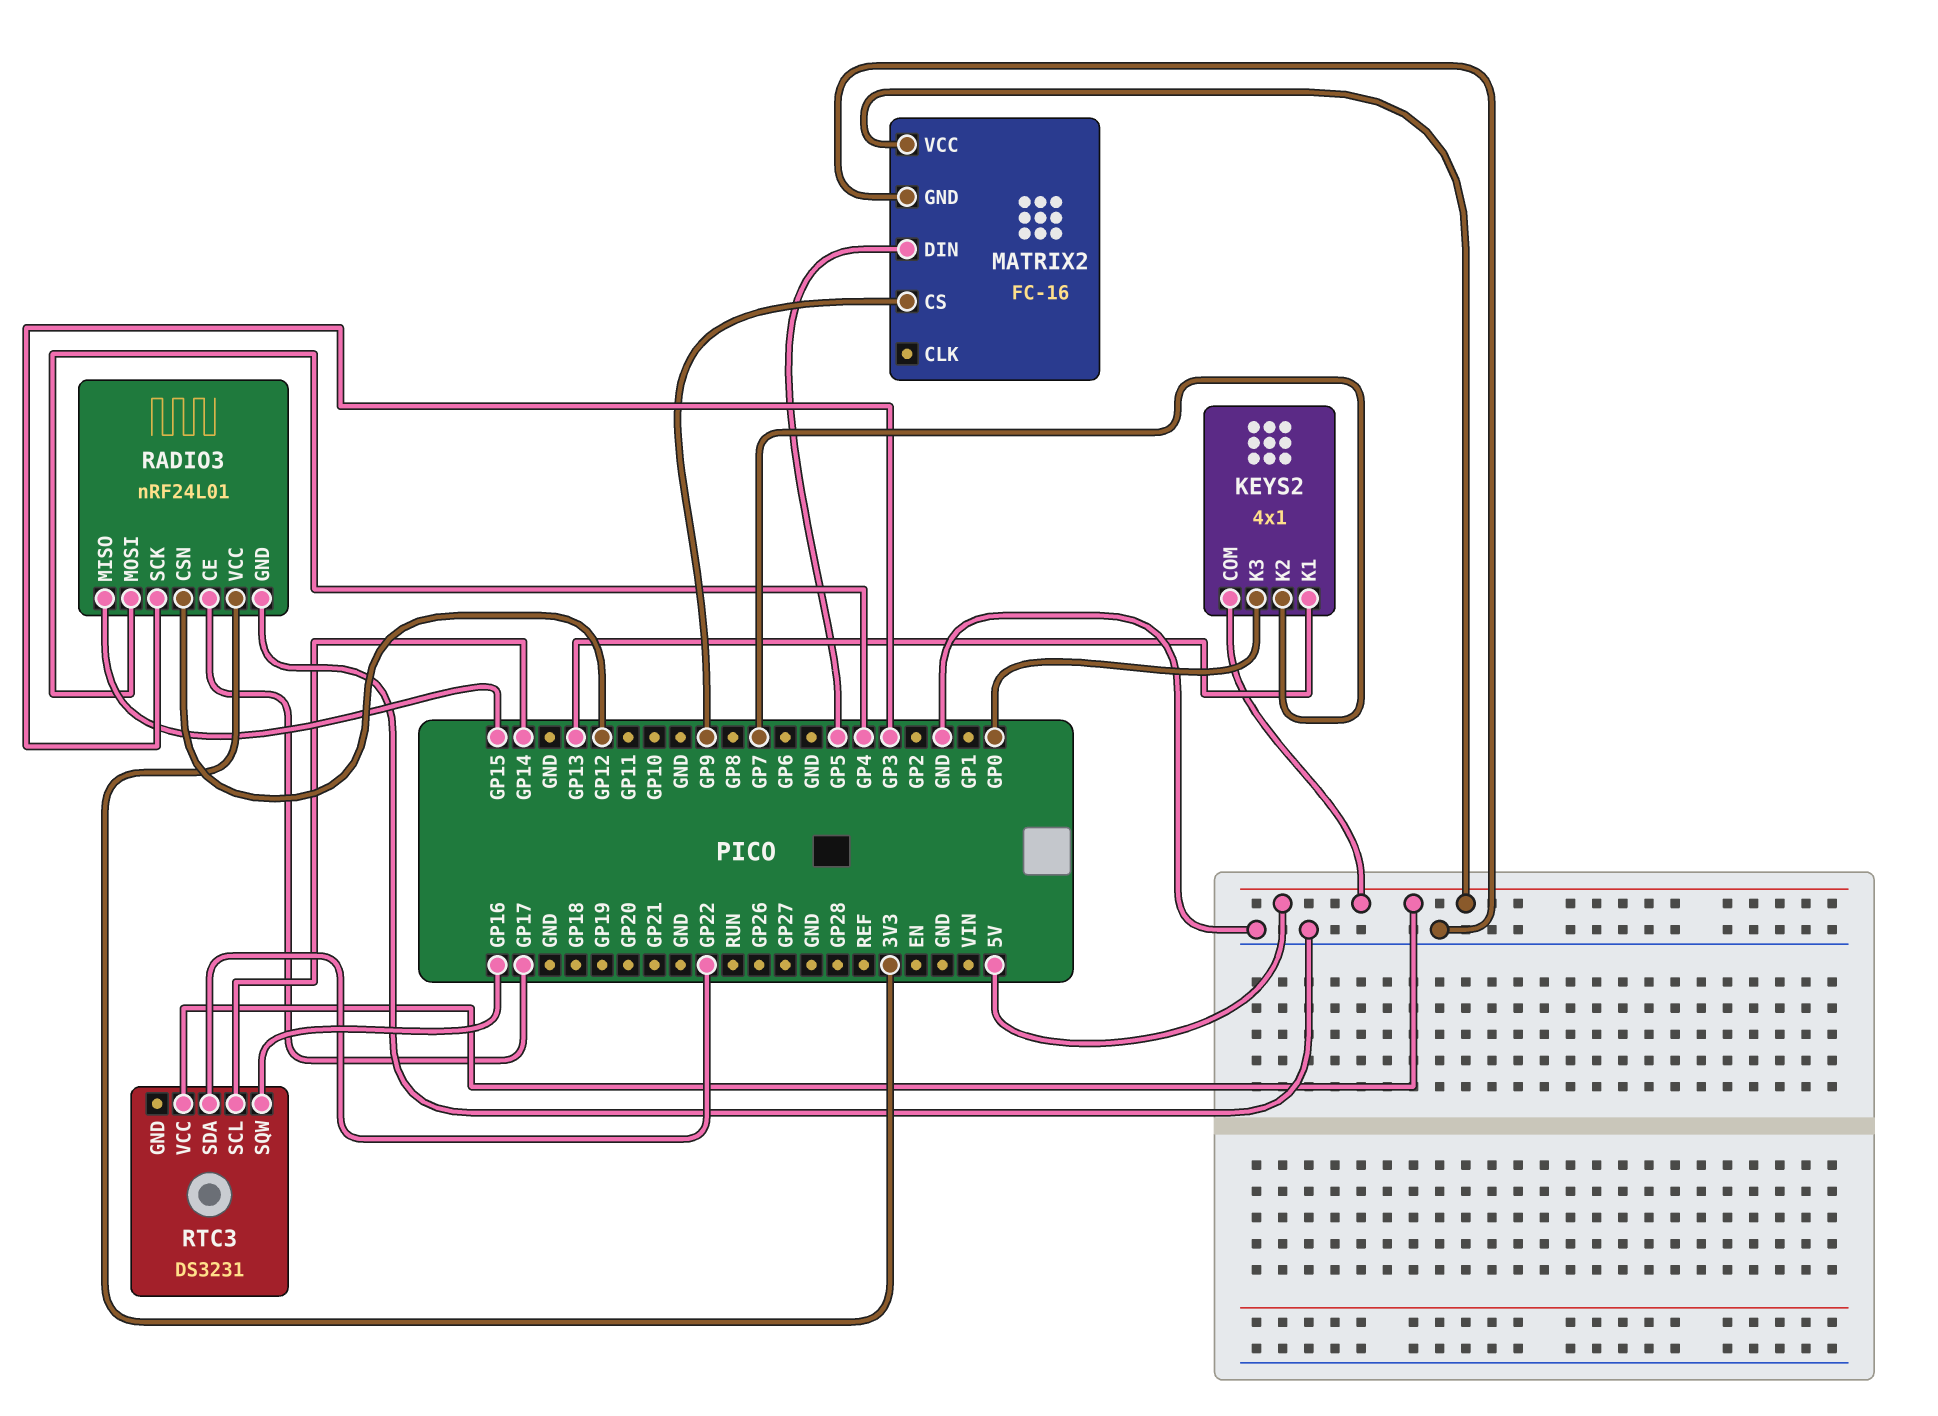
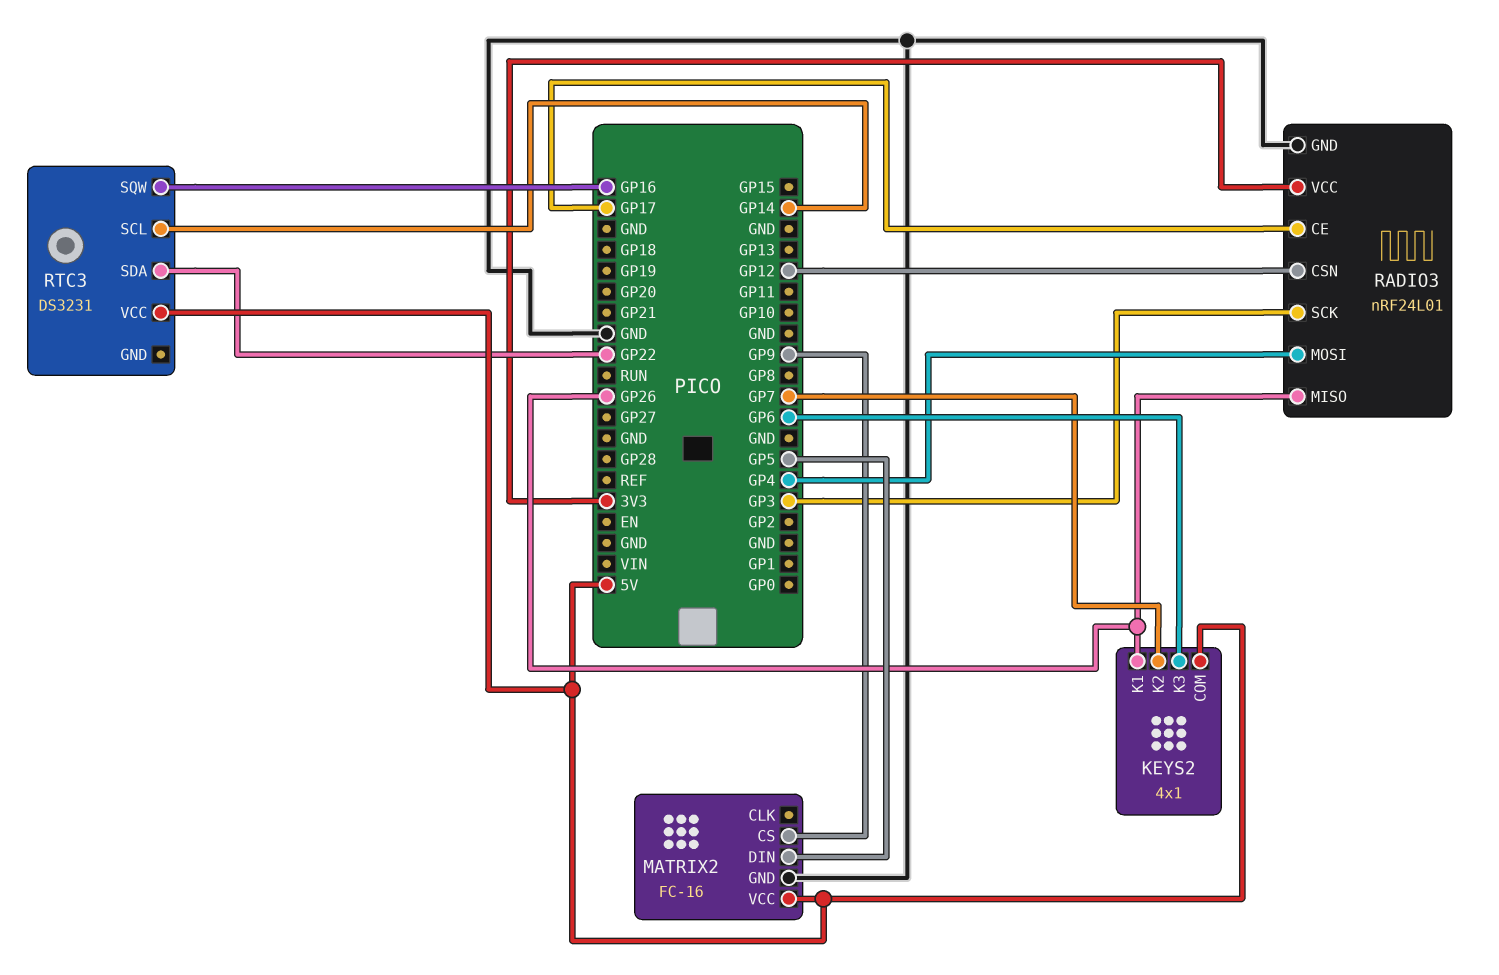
KEYS2 pin K1: GP13 -> GP26
KEYS2 pin K3: GP0 -> GP6
RADIO3 pin MISO: GP15 -> GP26

